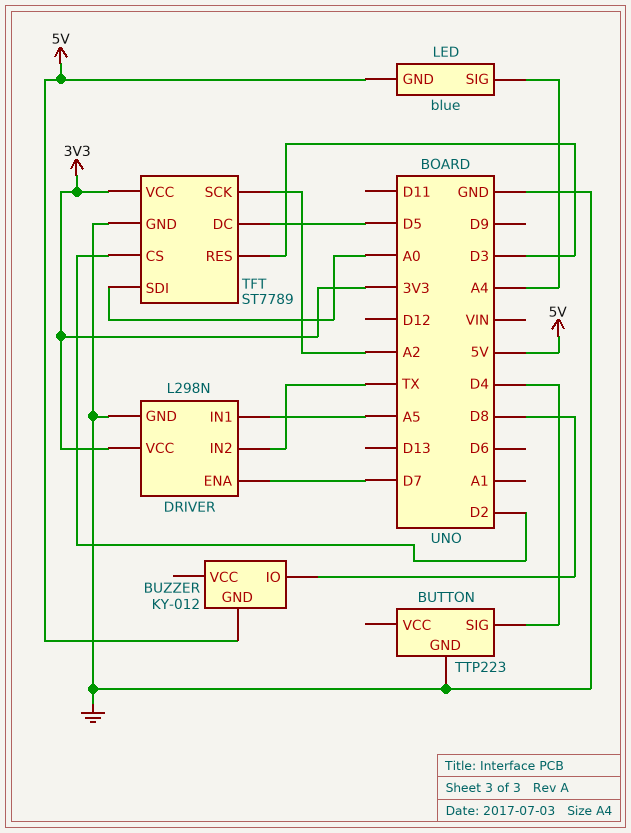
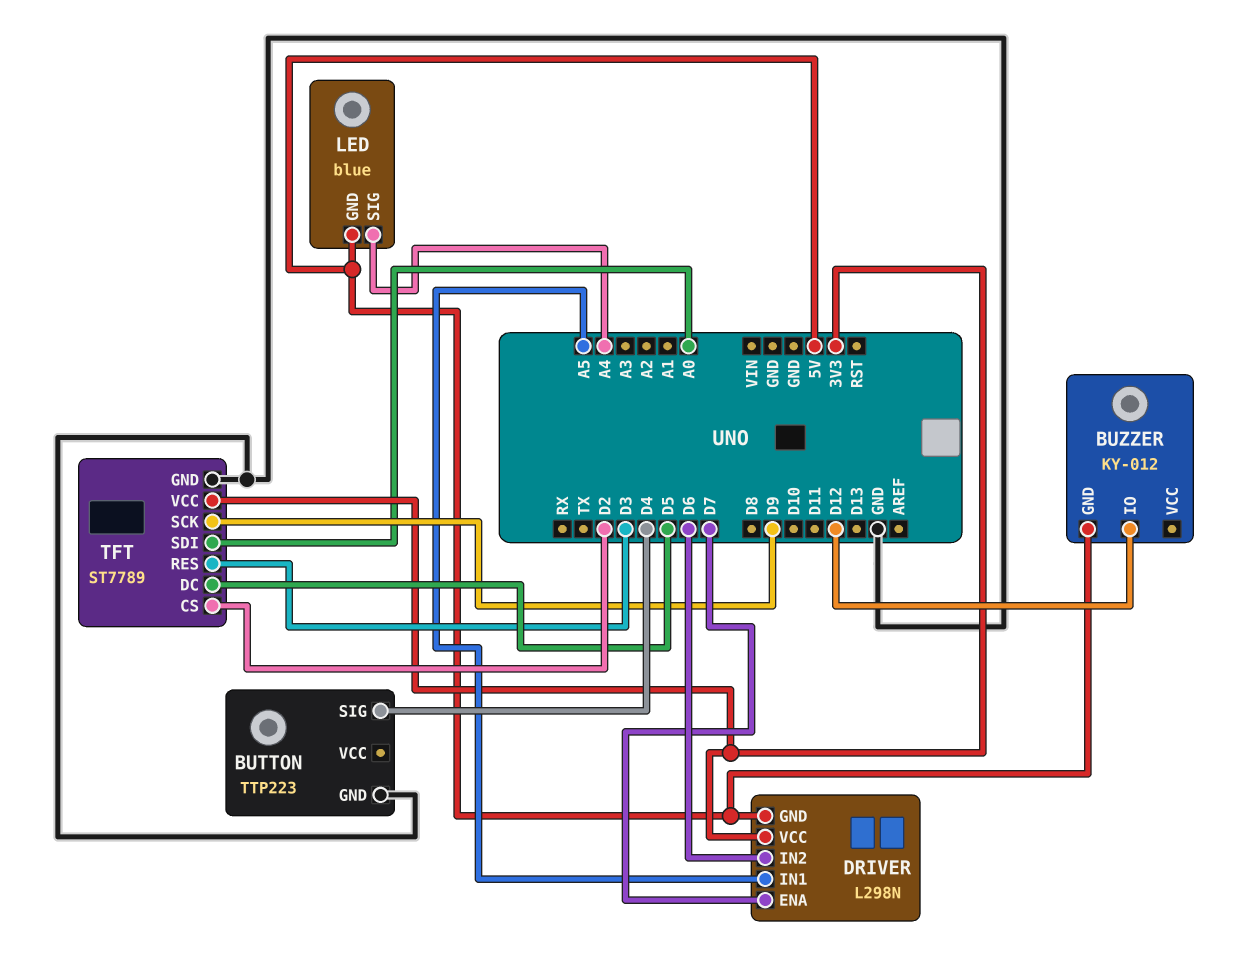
BUZZER pin IO: D8 -> D12
DRIVER pin GND: GND -> 5V
DRIVER pin IN2: TX -> D6
TFT pin SCK: A2 -> D9

